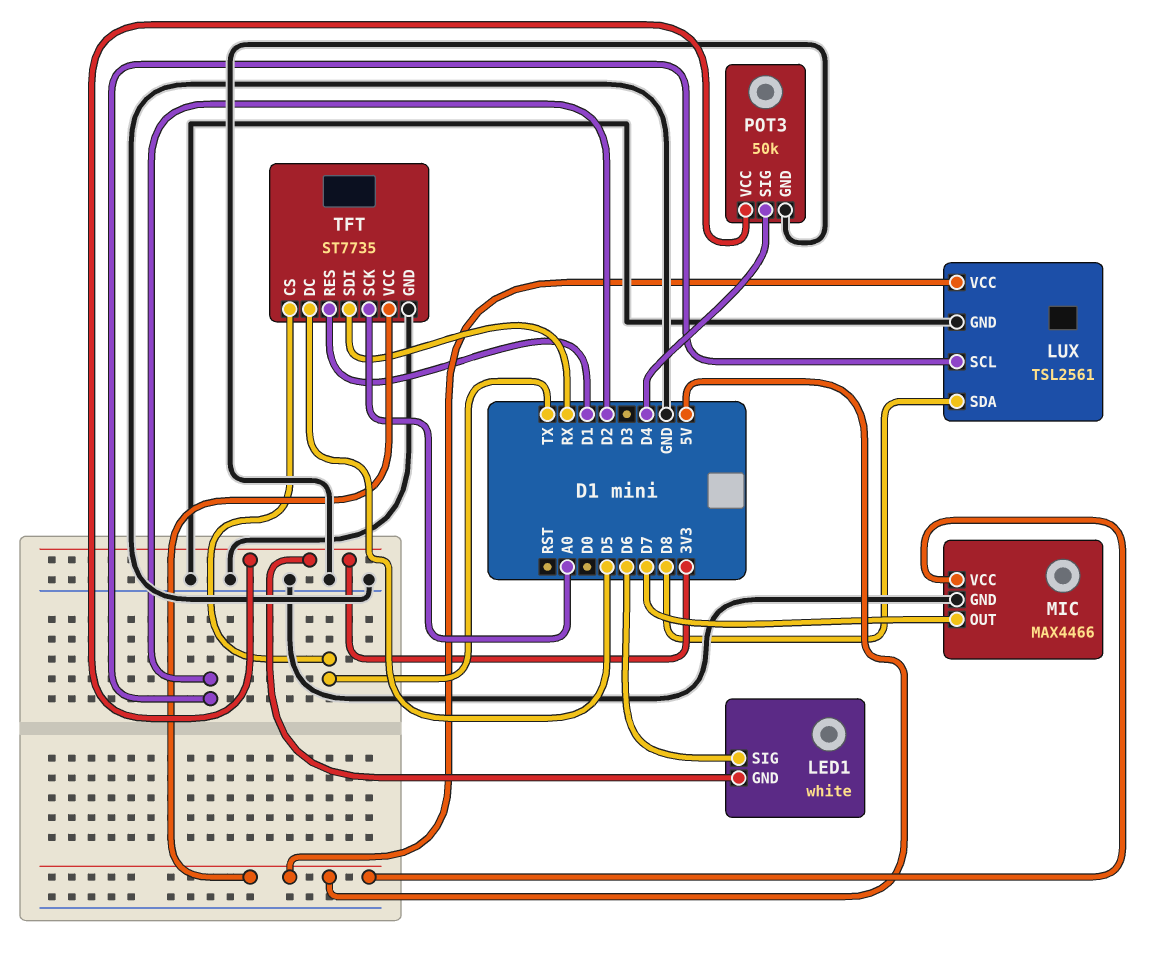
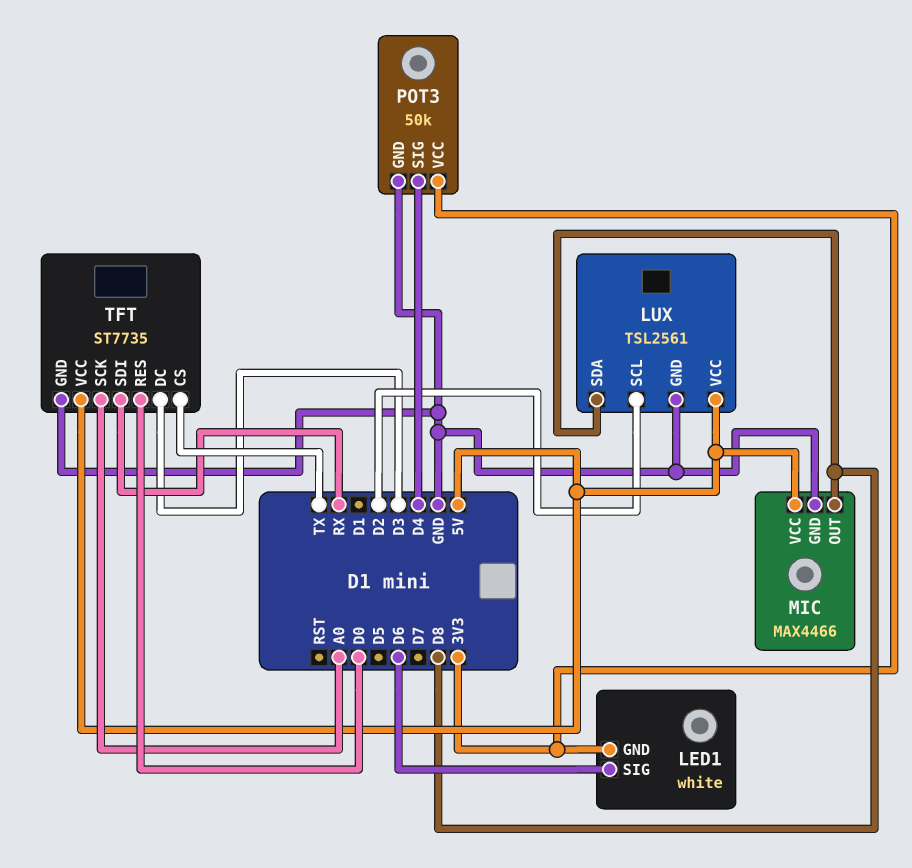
MIC pin OUT: D7 -> D8
TFT pin DC: D5 -> D3
TFT pin RES: D1 -> D0

